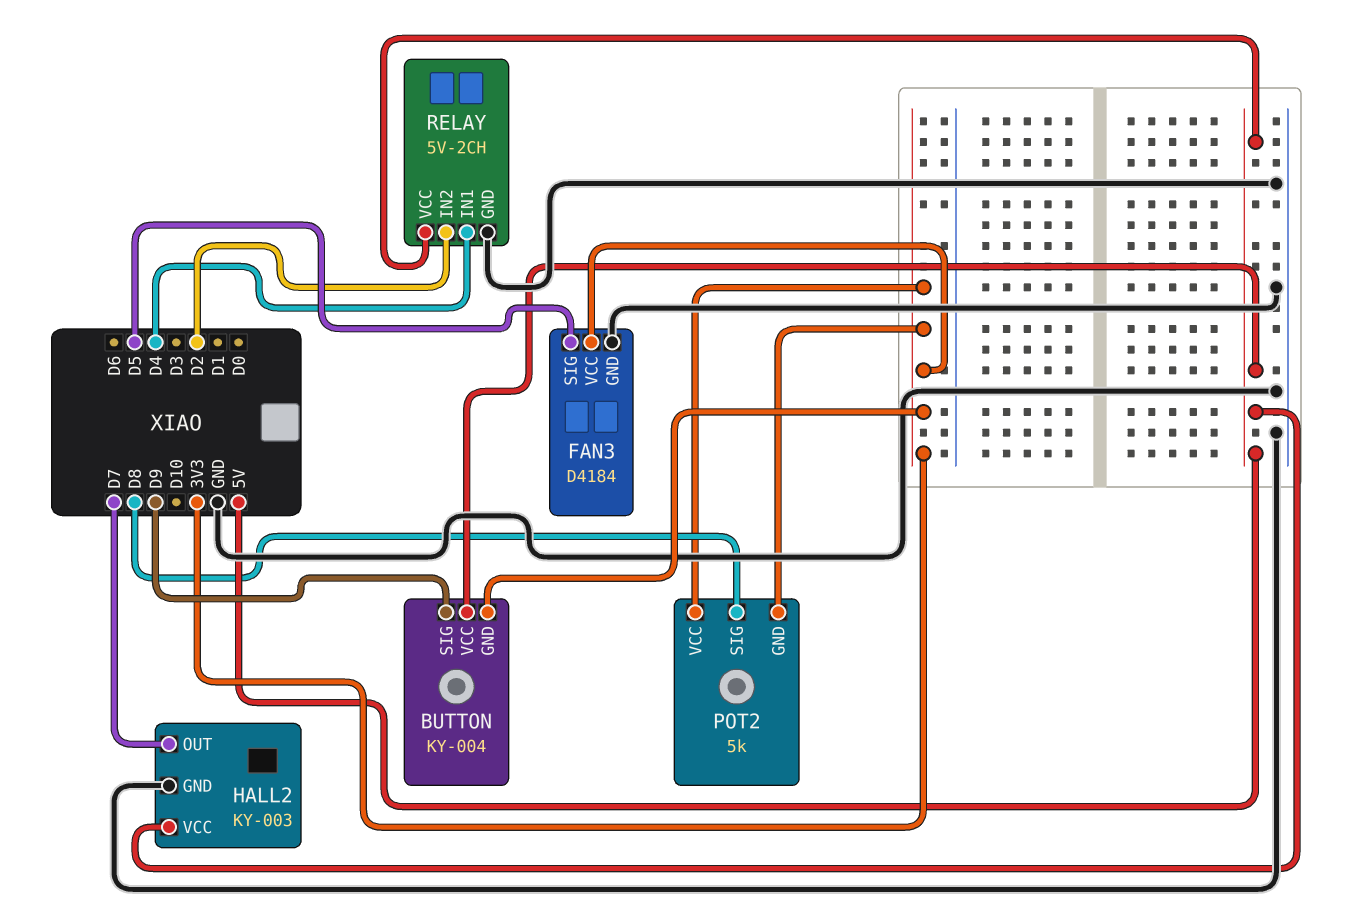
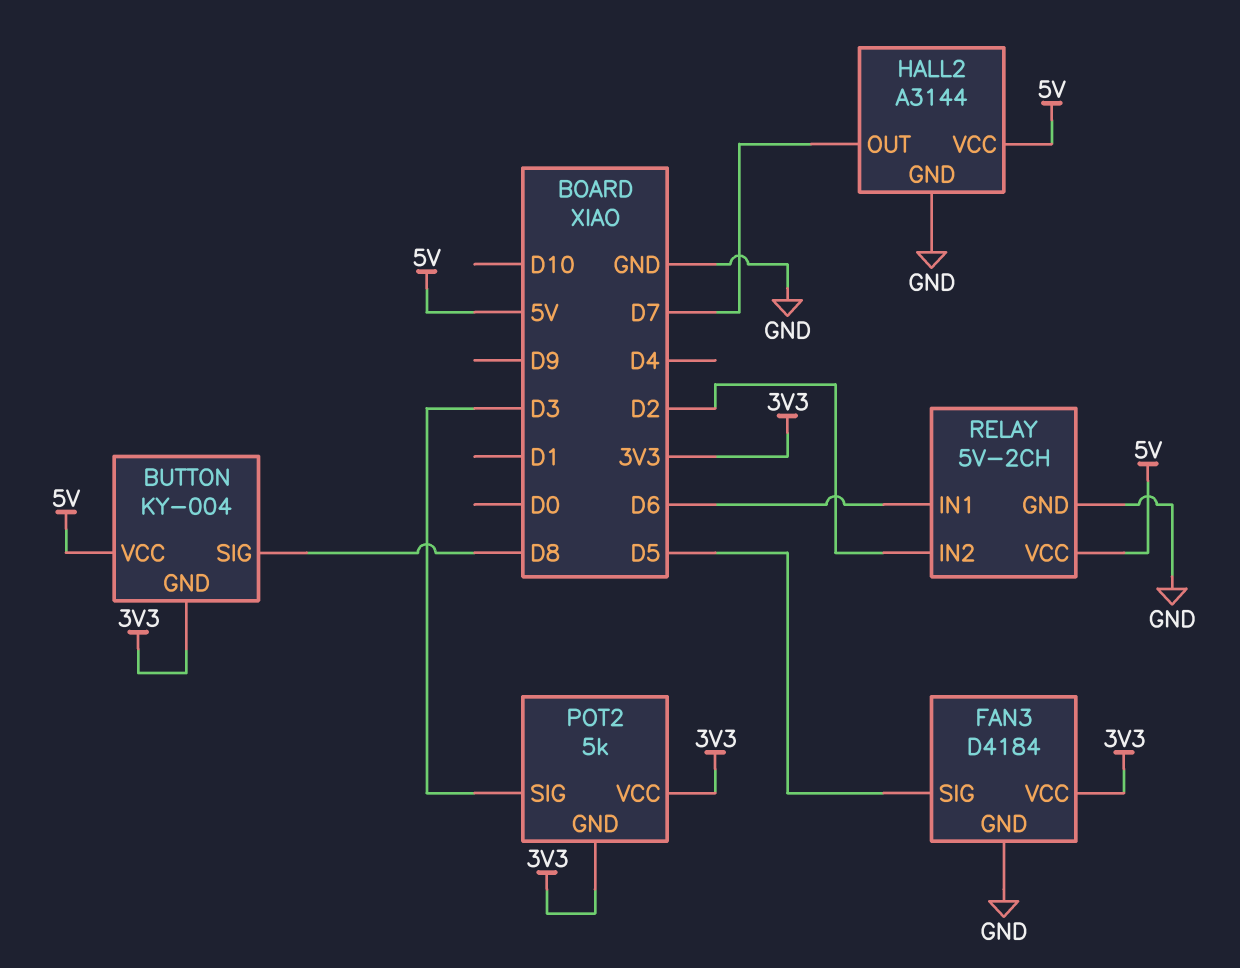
BUTTON pin SIG: D9 -> D8
HALL2: KY-003 -> A3144
POT2 pin SIG: D8 -> D3
RELAY pin IN1: D4 -> D6

